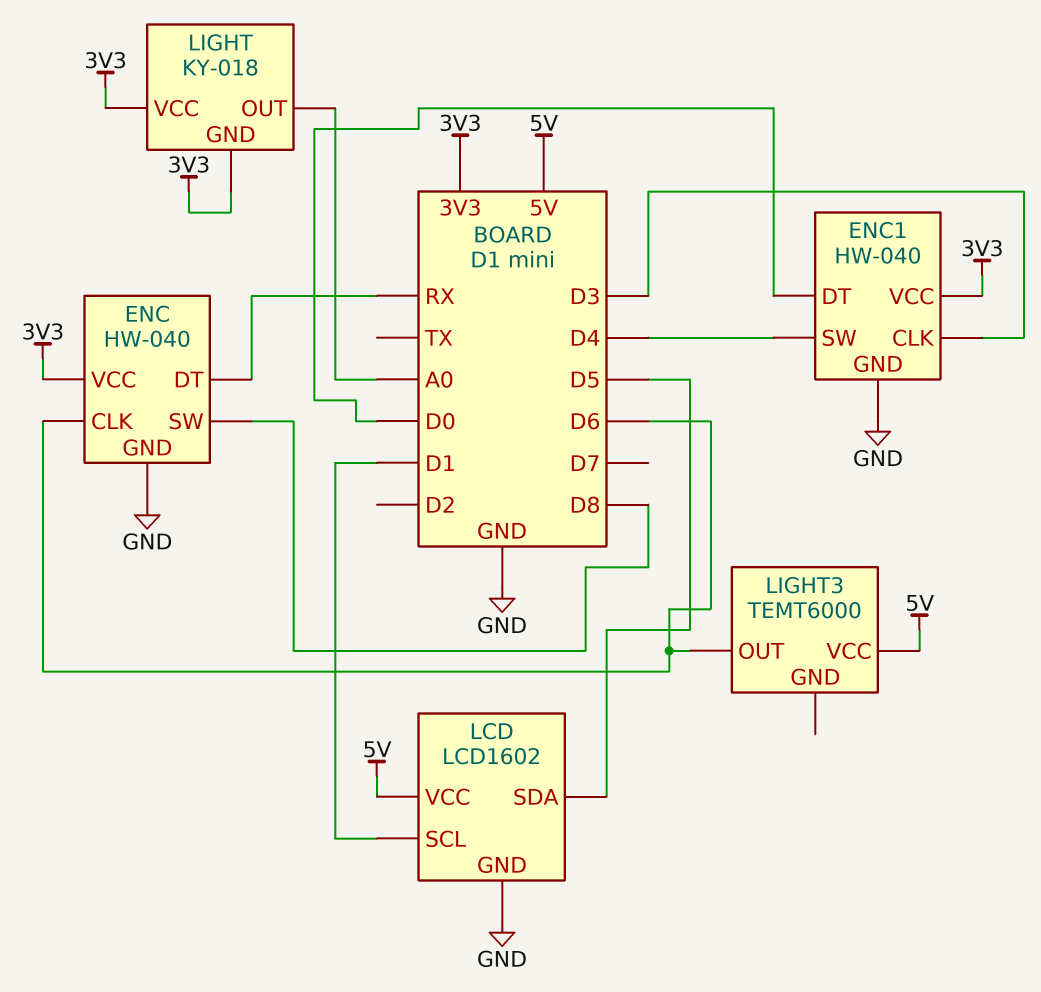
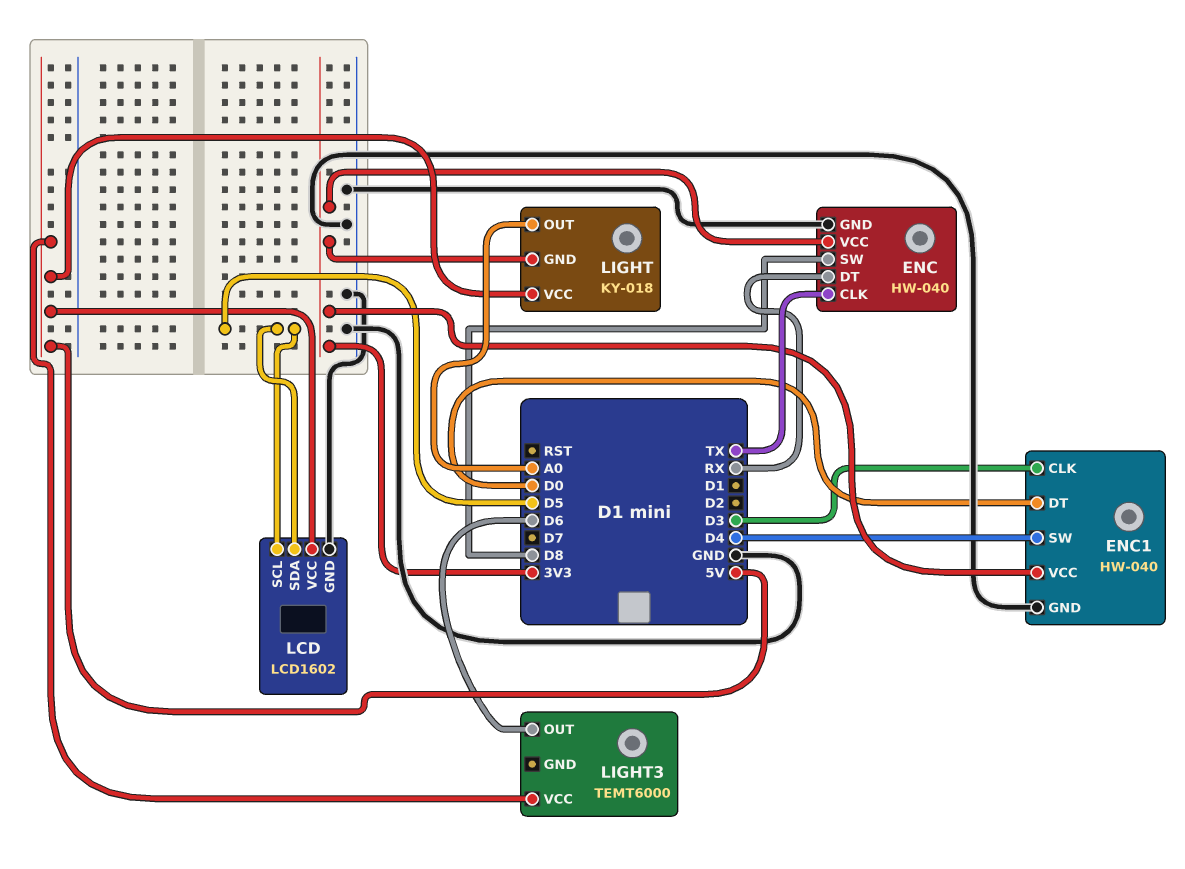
ENC pin CLK: D6 -> TX
LCD pin SCL: D1 -> D5
LIGHT pin VCC: 3V3 -> 5V

